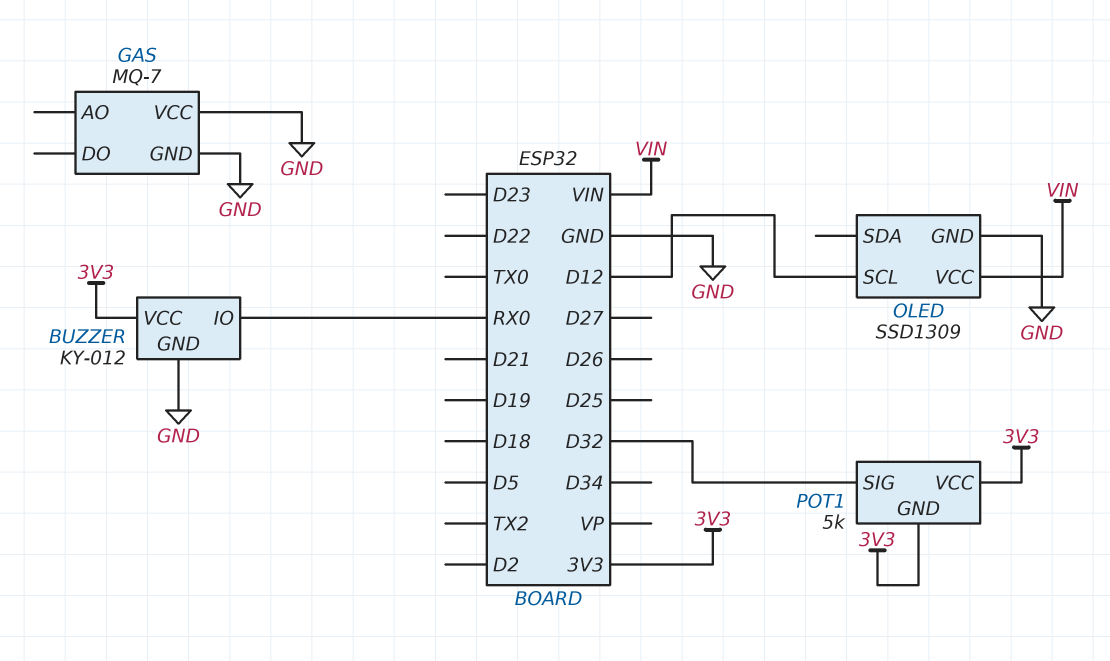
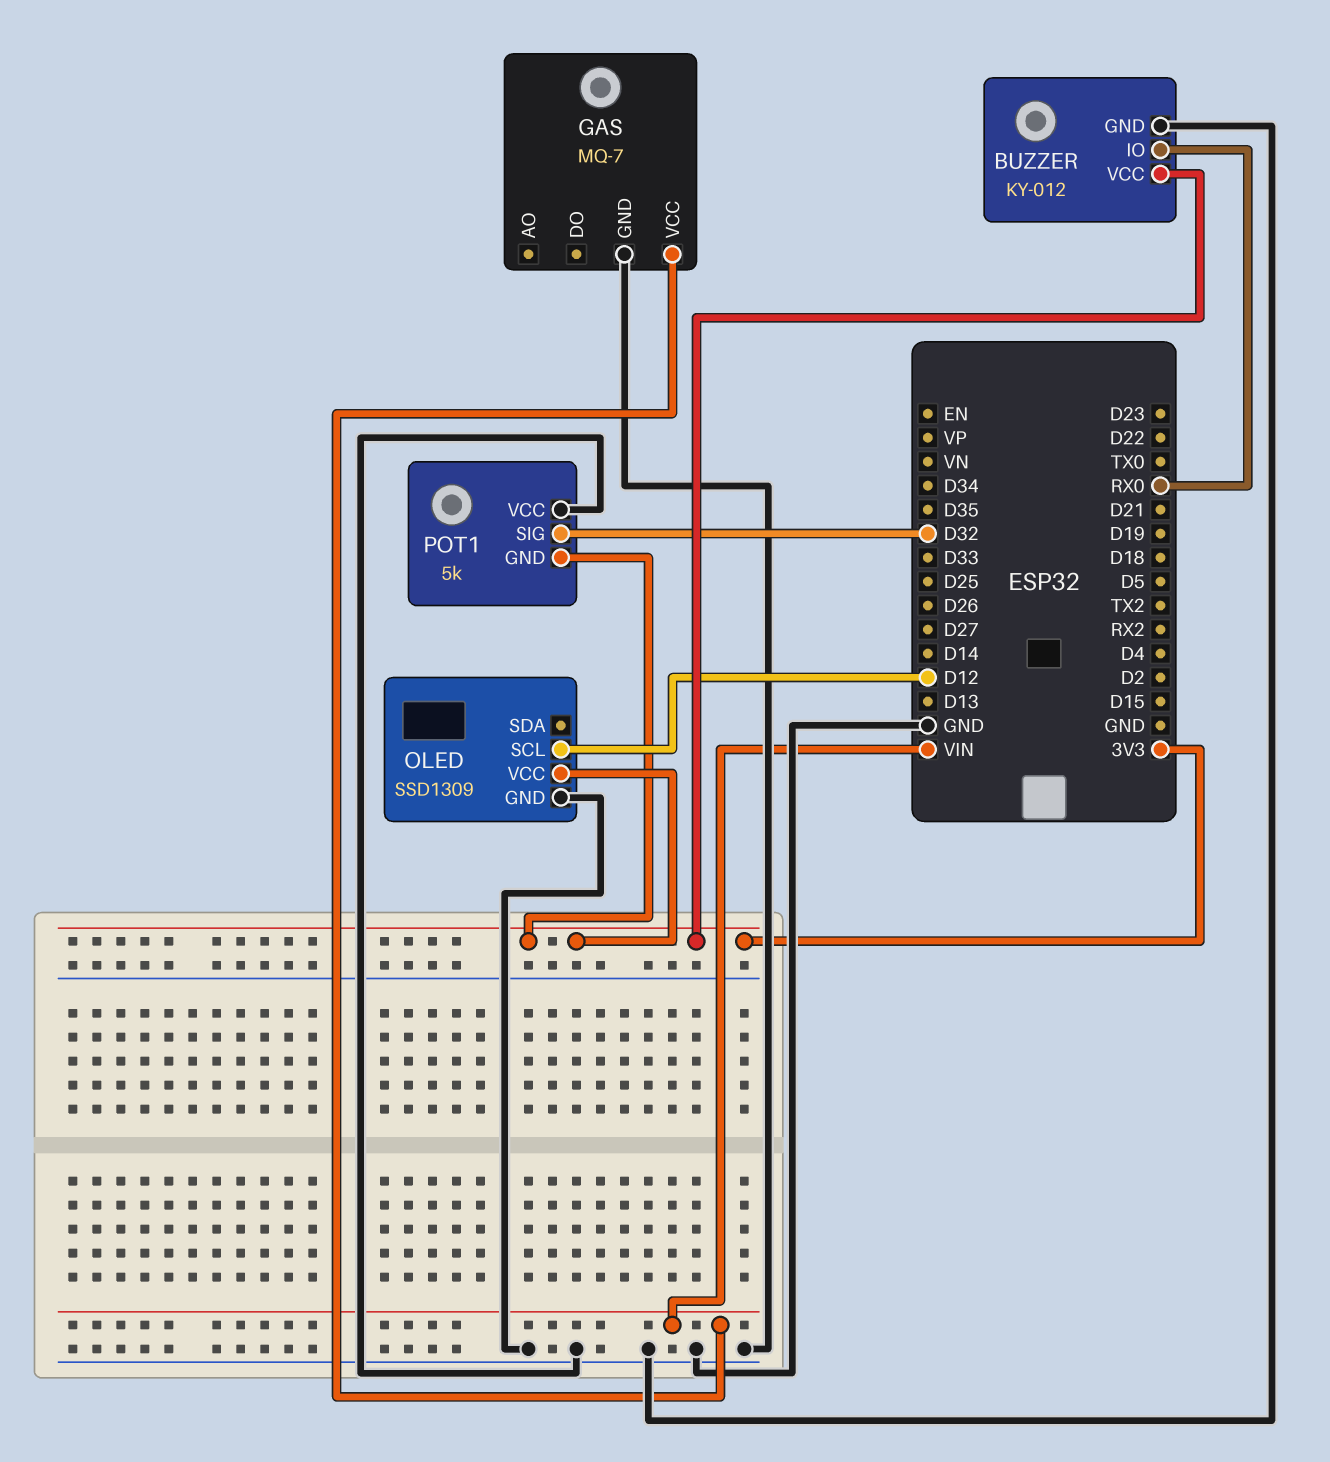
GAS pin VCC: GND -> VIN
OLED pin VCC: VIN -> 3V3
POT1 pin VCC: 3V3 -> GND

